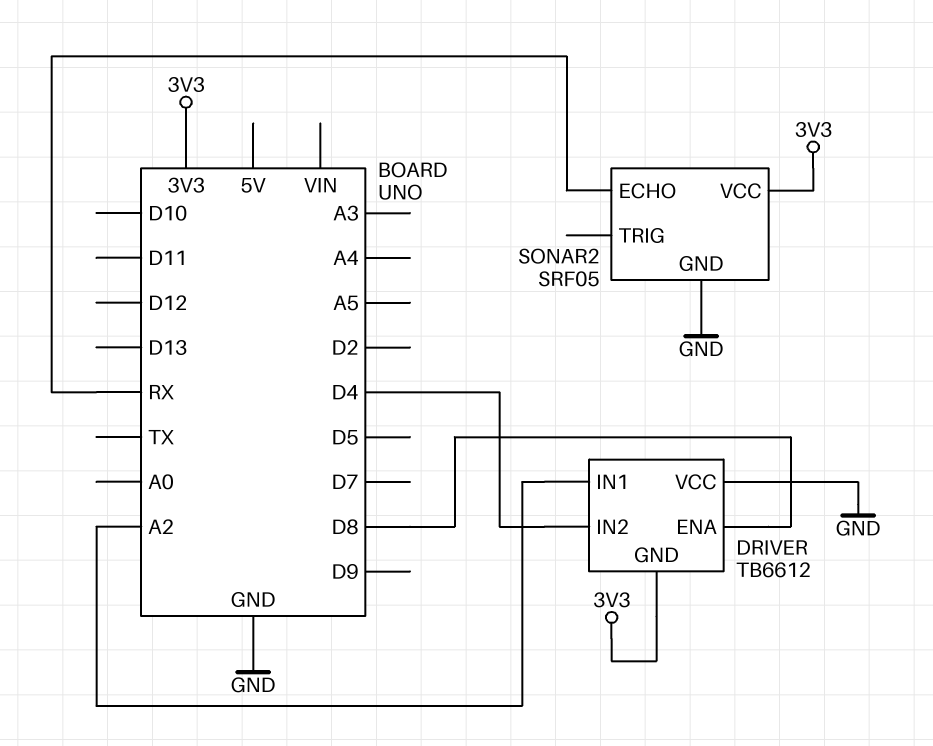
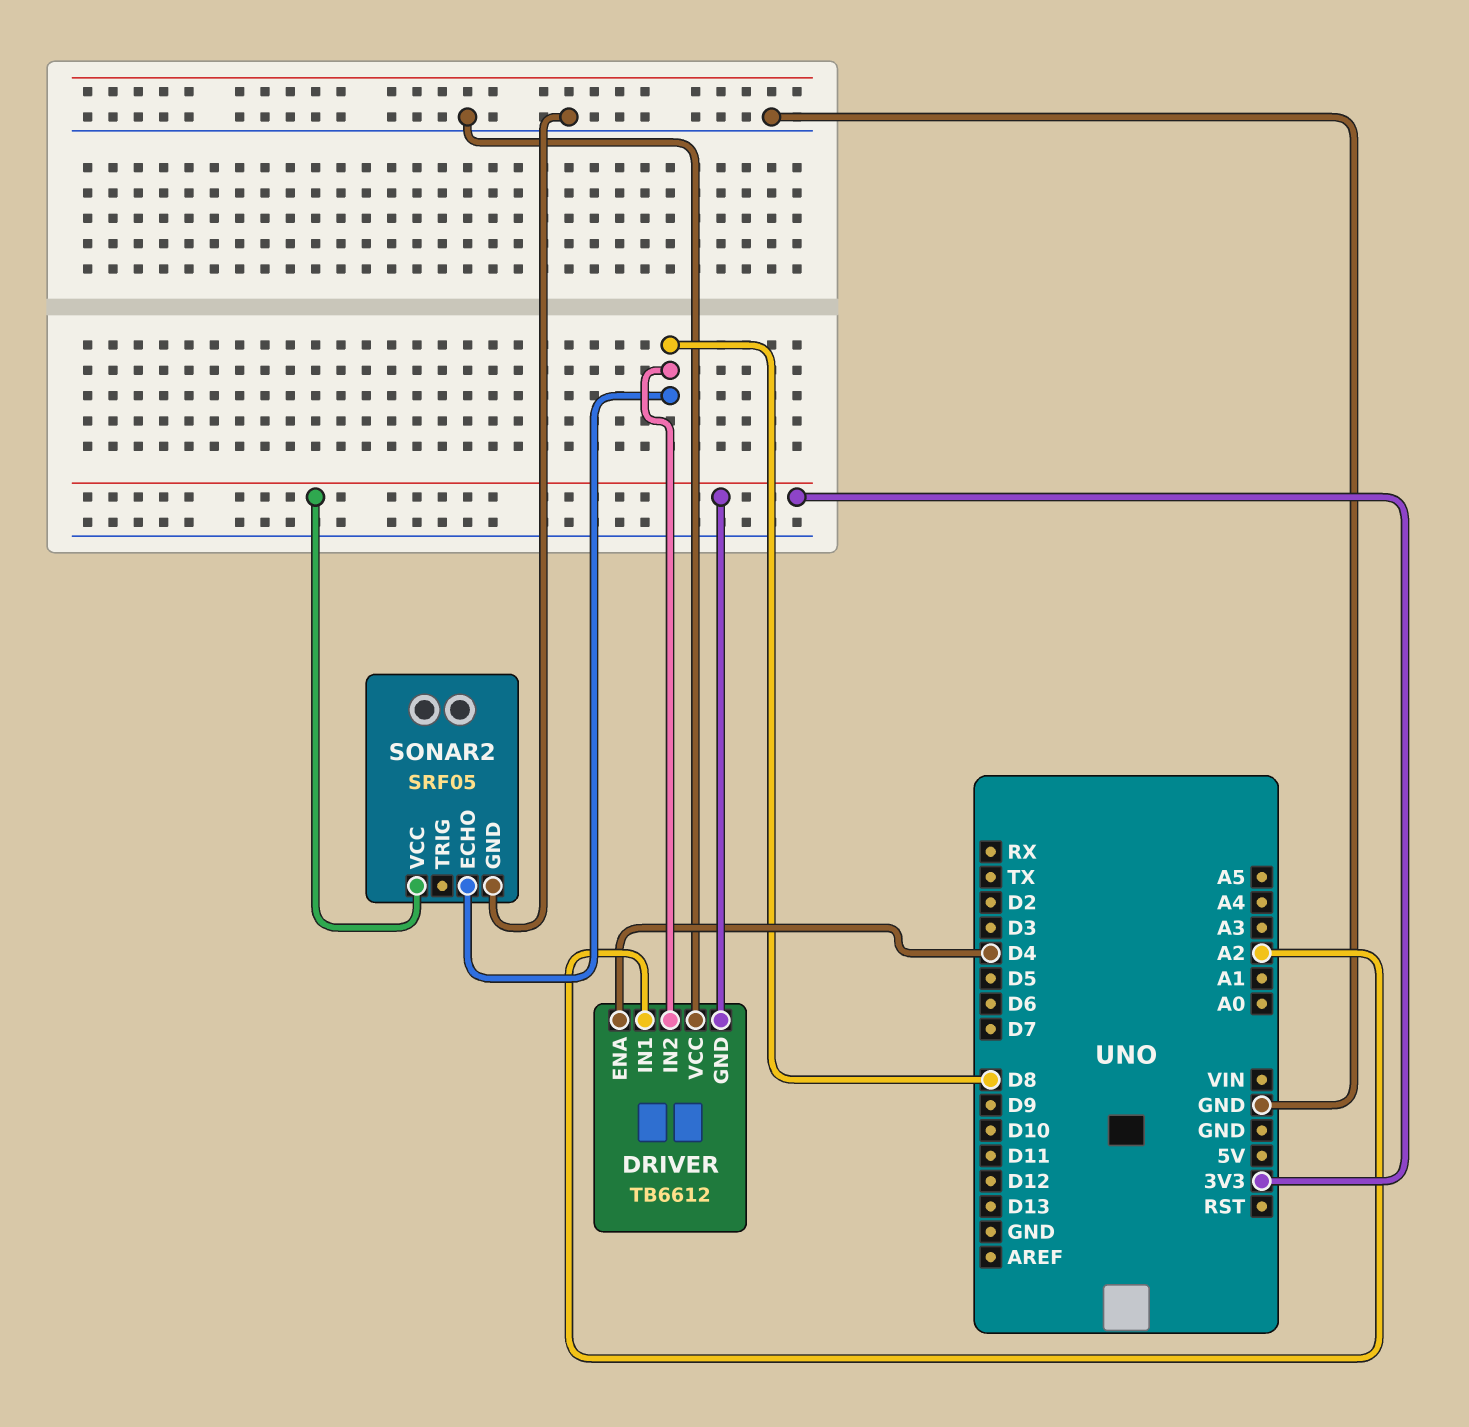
DRIVER pin ENA: D8 -> D4
DRIVER pin IN2: D4 -> D8
SONAR2 pin ECHO: RX -> D8

